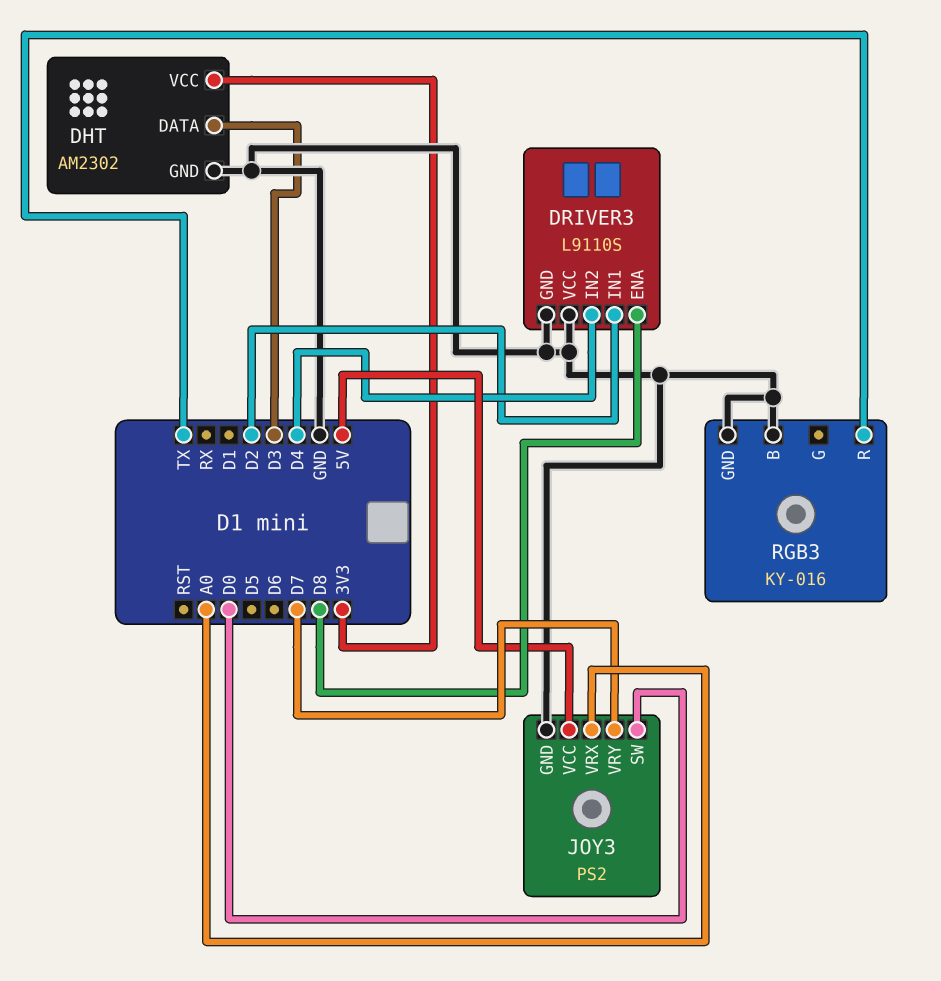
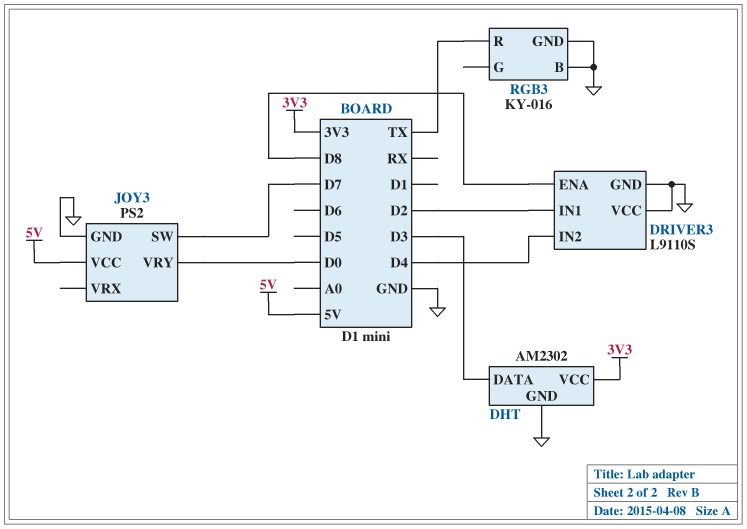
JOY3 pin SW: D0 -> D7
JOY3 pin VRX: A0 -> none
JOY3 pin VRY: D7 -> D0

